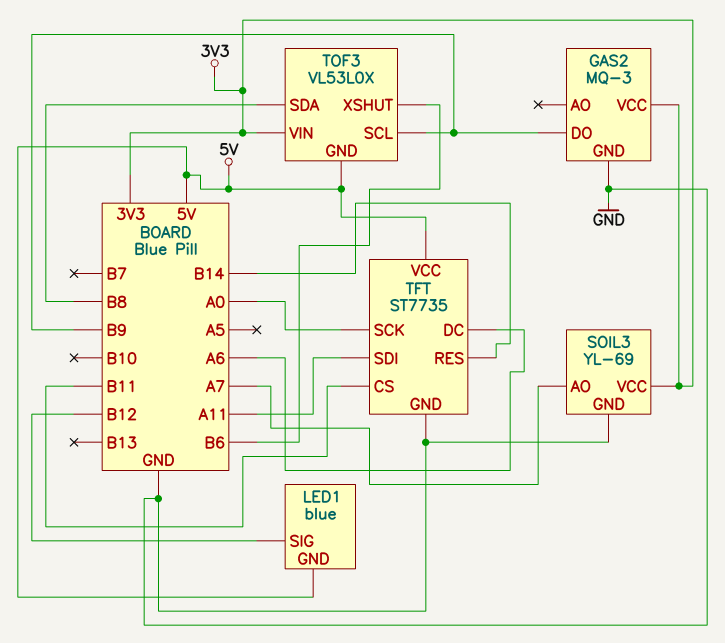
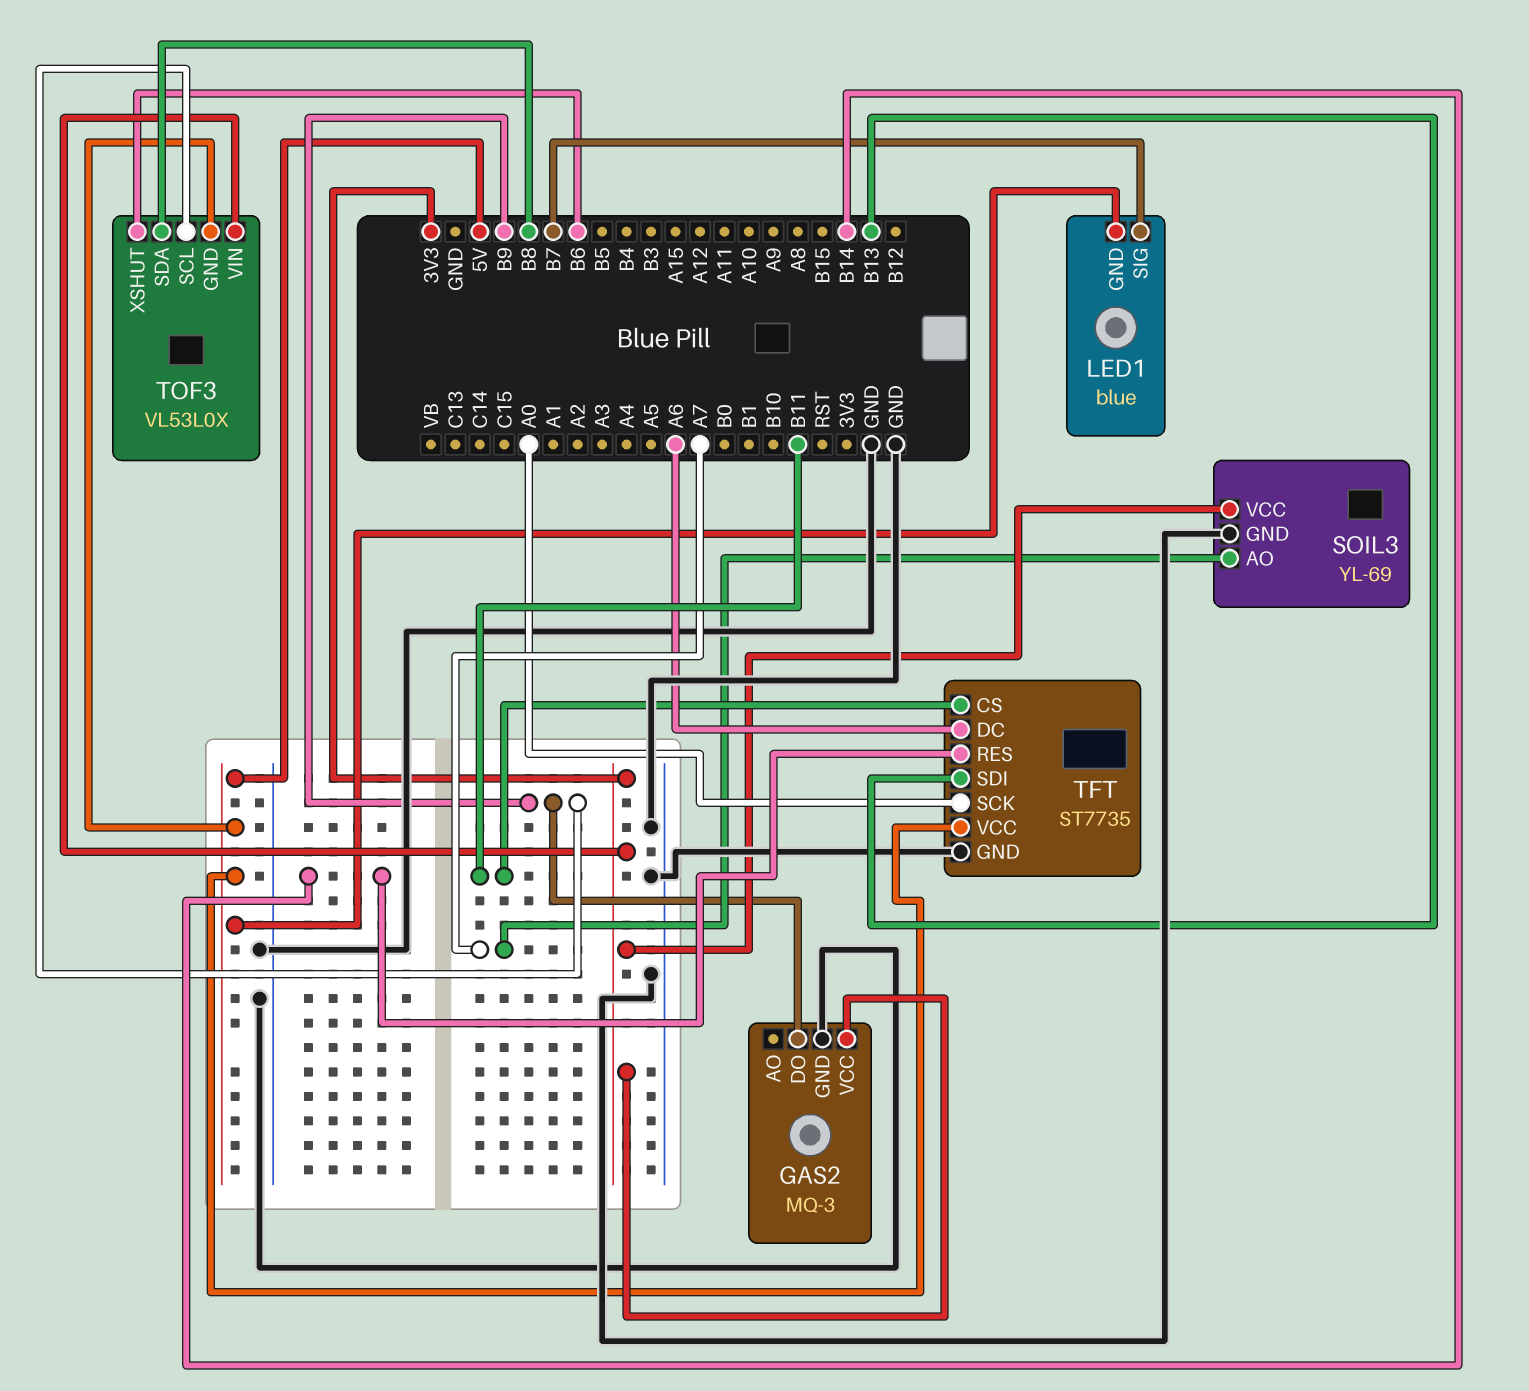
LED1 pin SIG: B12 -> B7
TFT pin SDI: A11 -> B13

